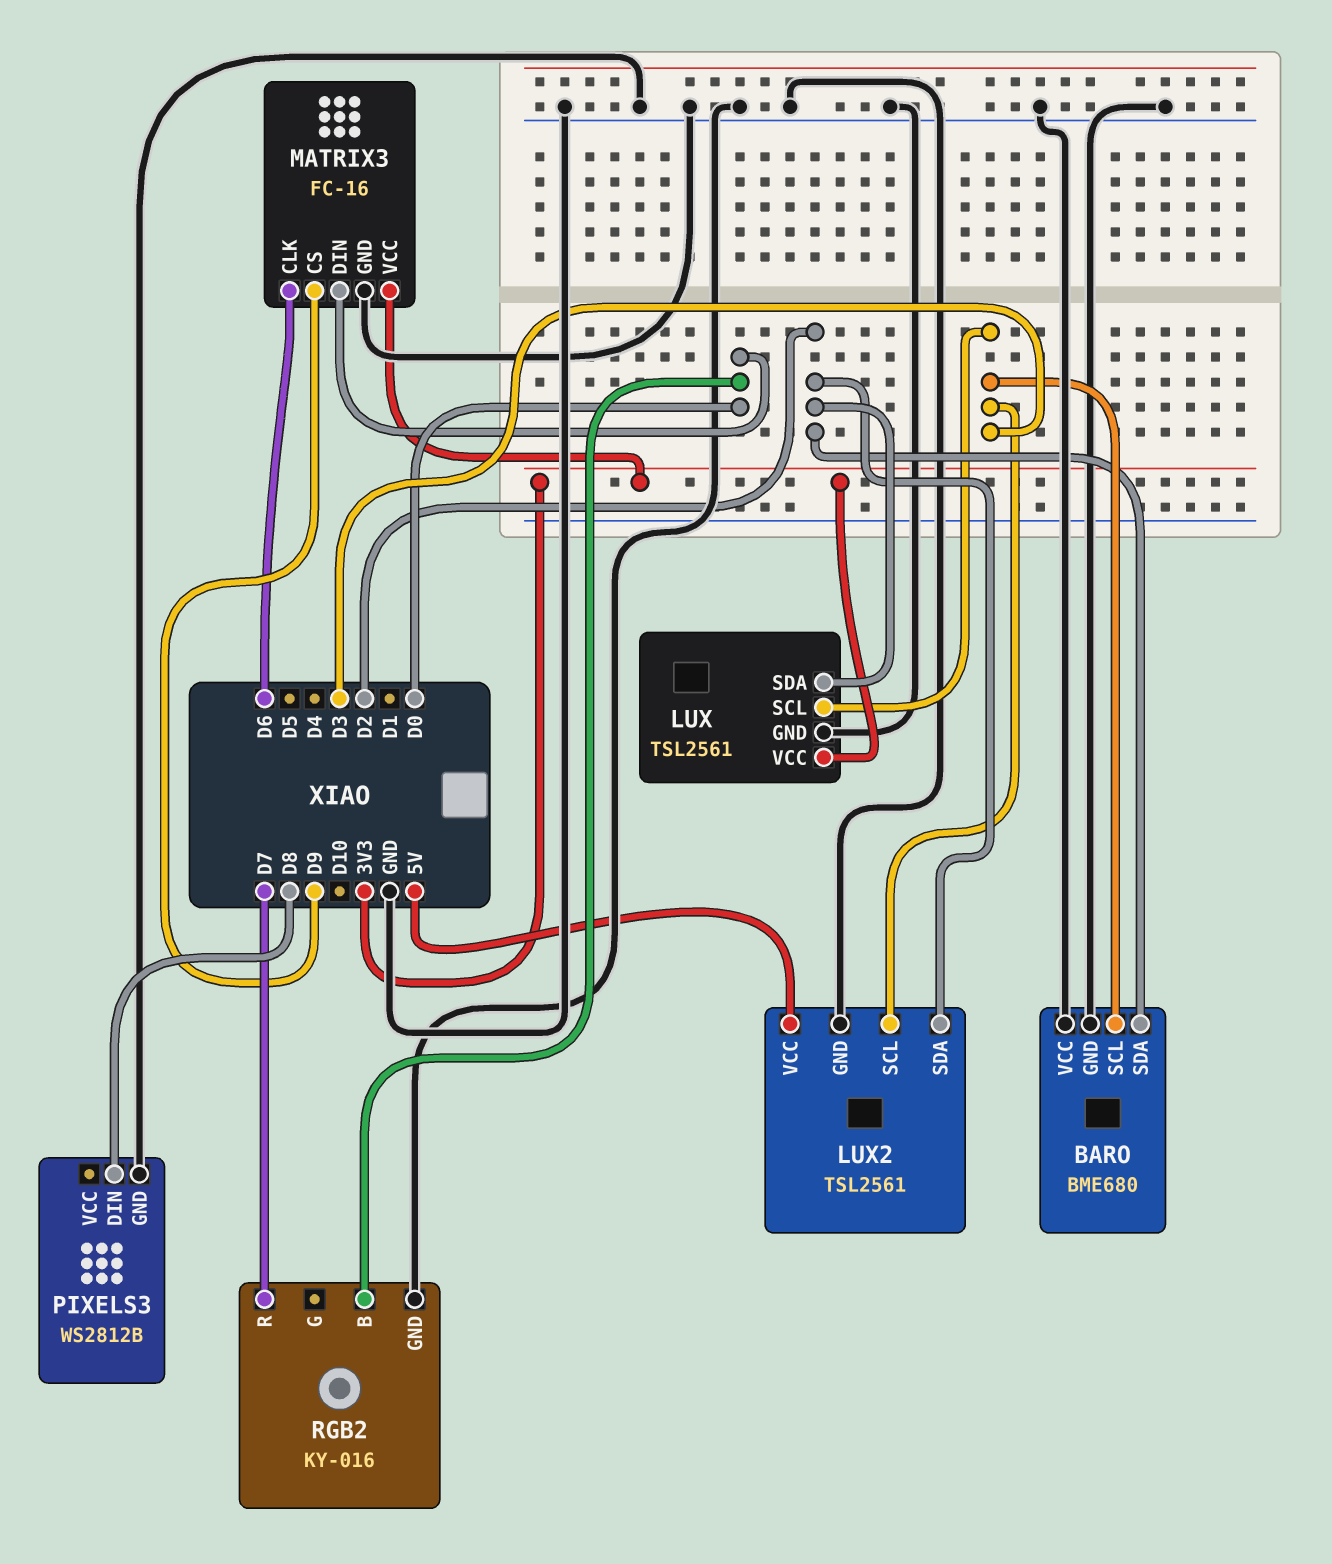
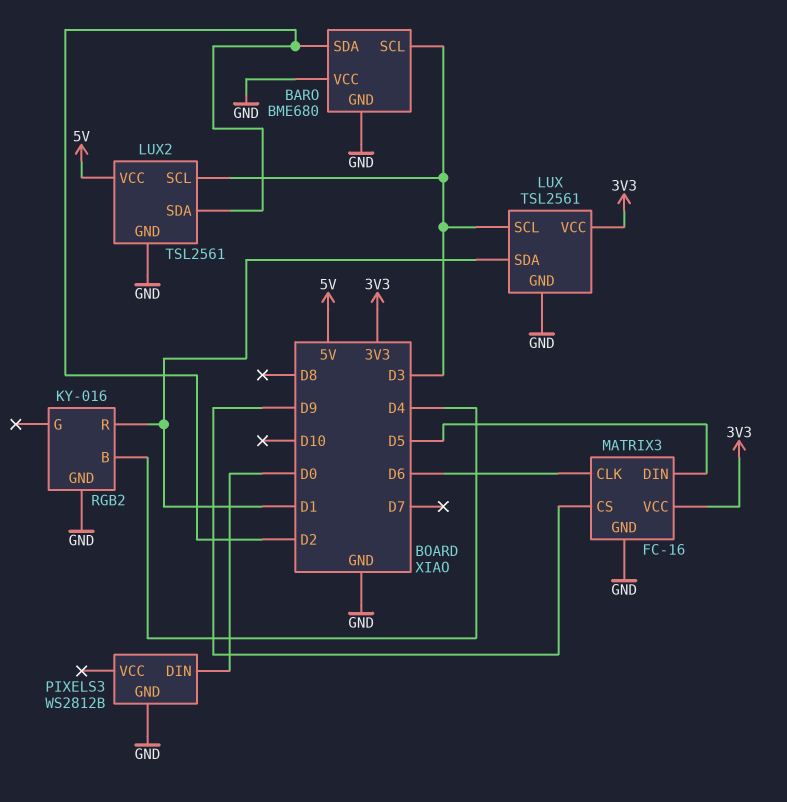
LUX pin SDA: D2 -> D1
MATRIX3 pin DIN: D0 -> D5
PIXELS3 pin DIN: D8 -> D0
RGB2 pin B: D0 -> D4
RGB2 pin R: D7 -> D1

